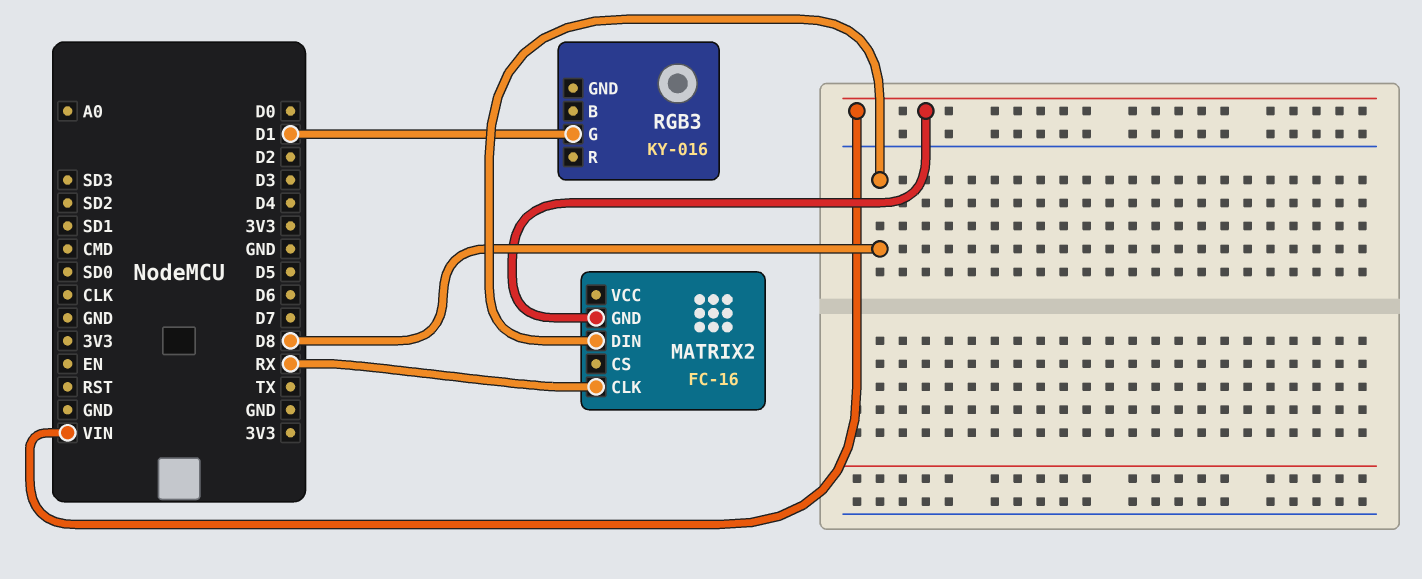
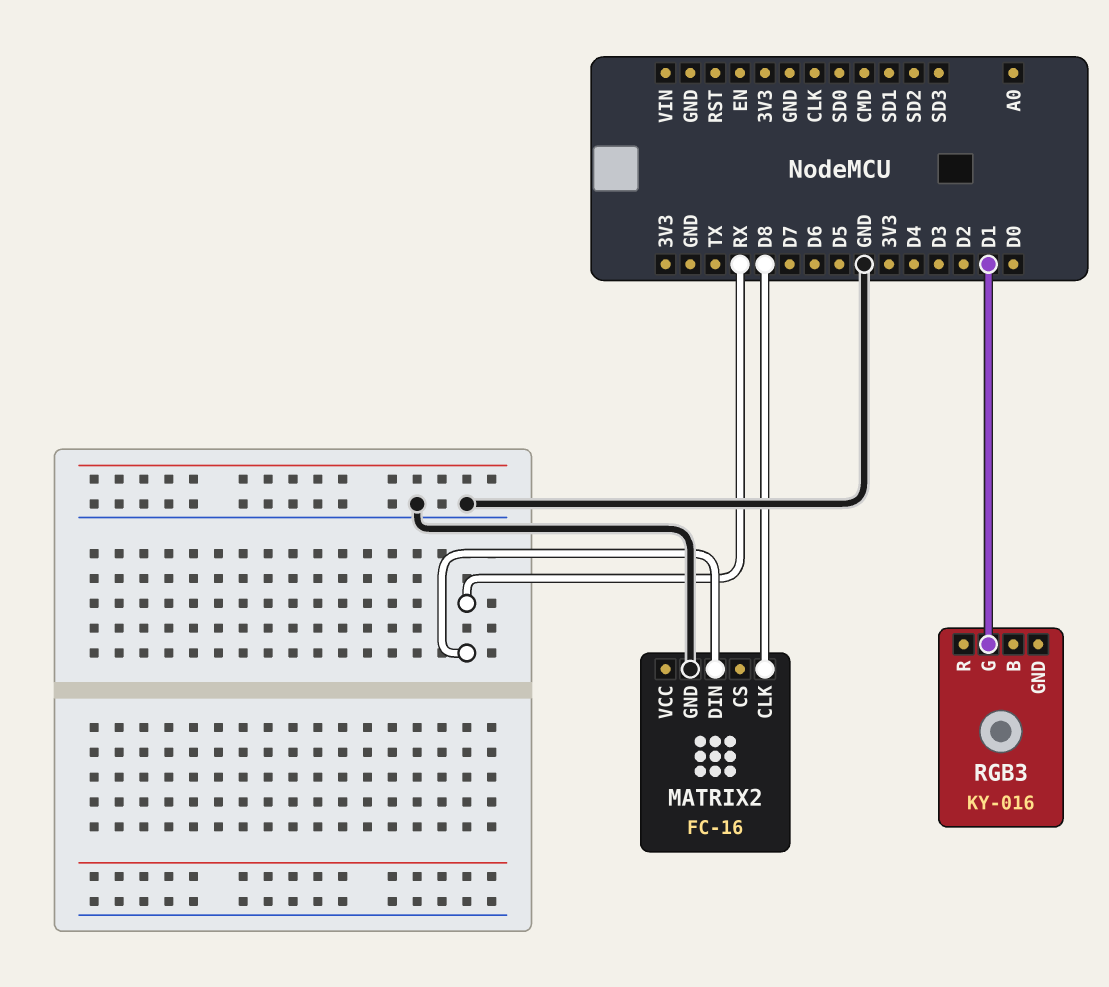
MATRIX2 pin CLK: RX -> D8
MATRIX2 pin DIN: D8 -> RX
MATRIX2 pin GND: VIN -> GND

